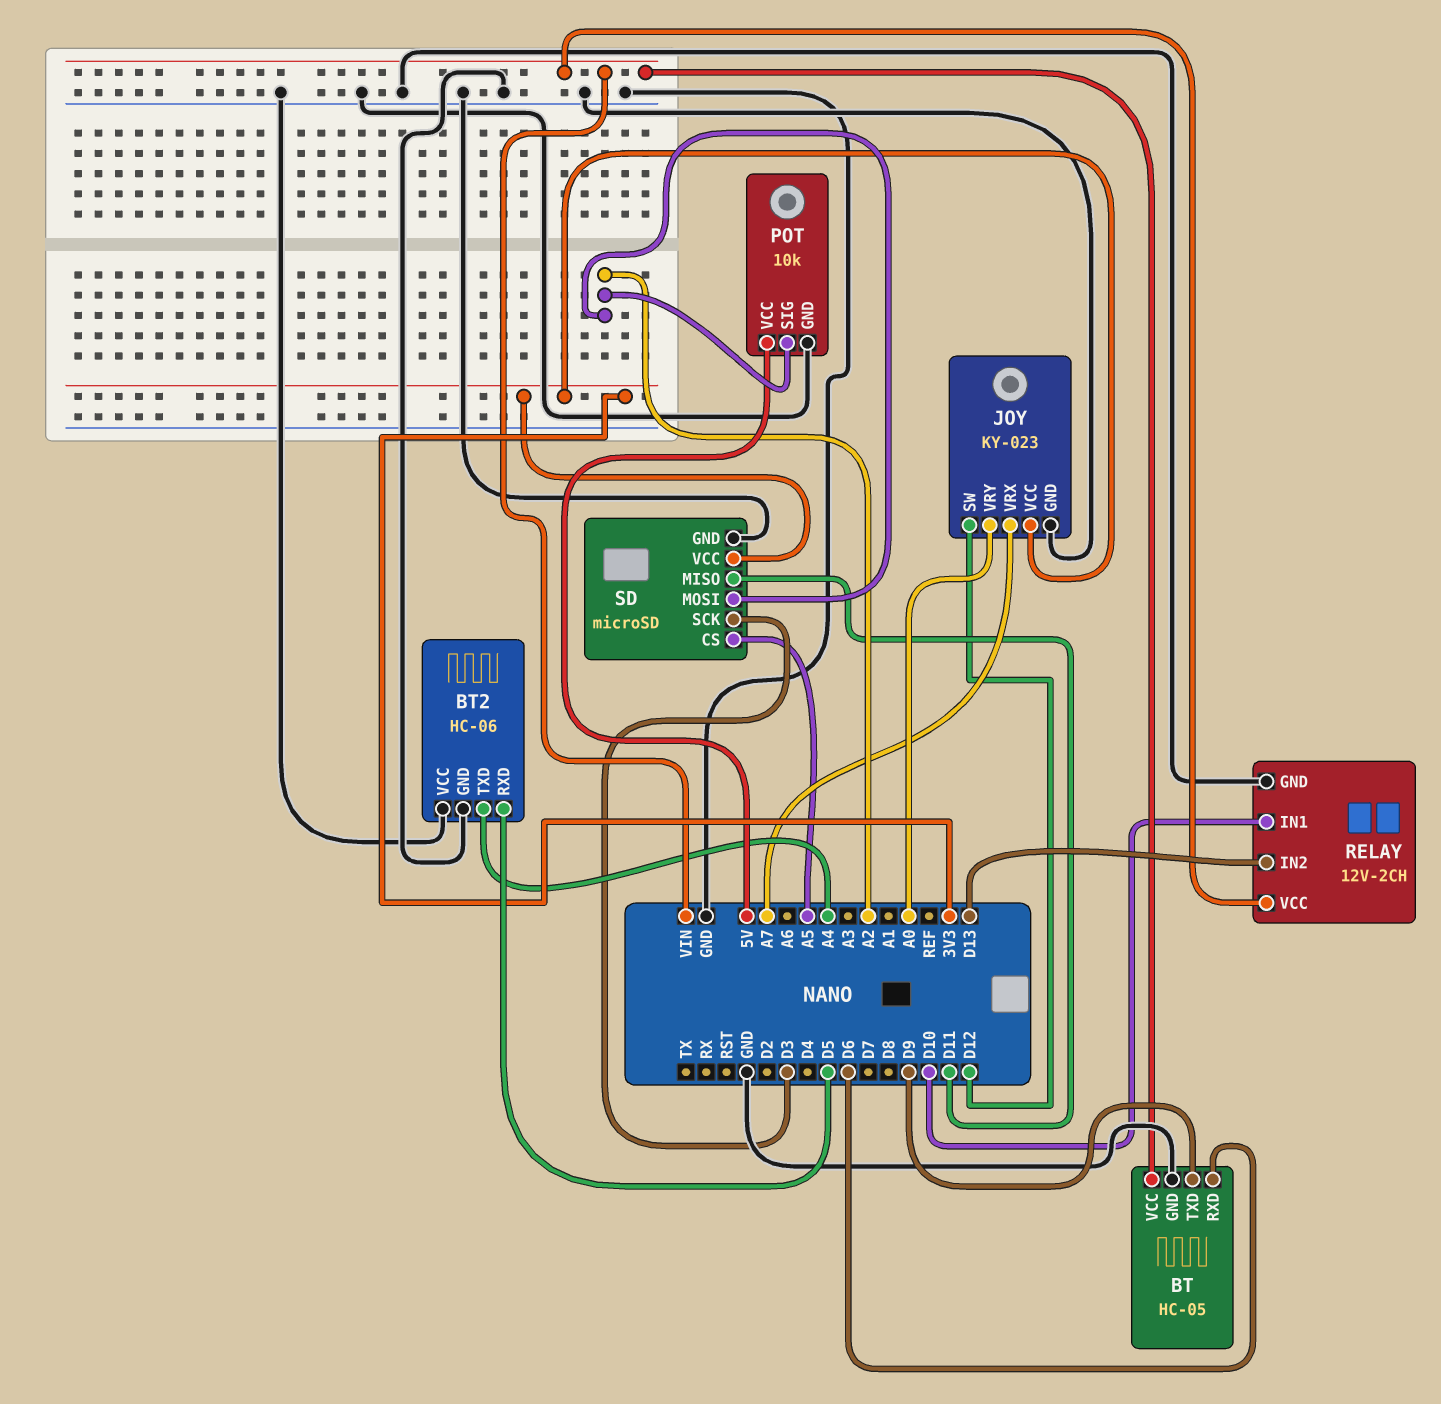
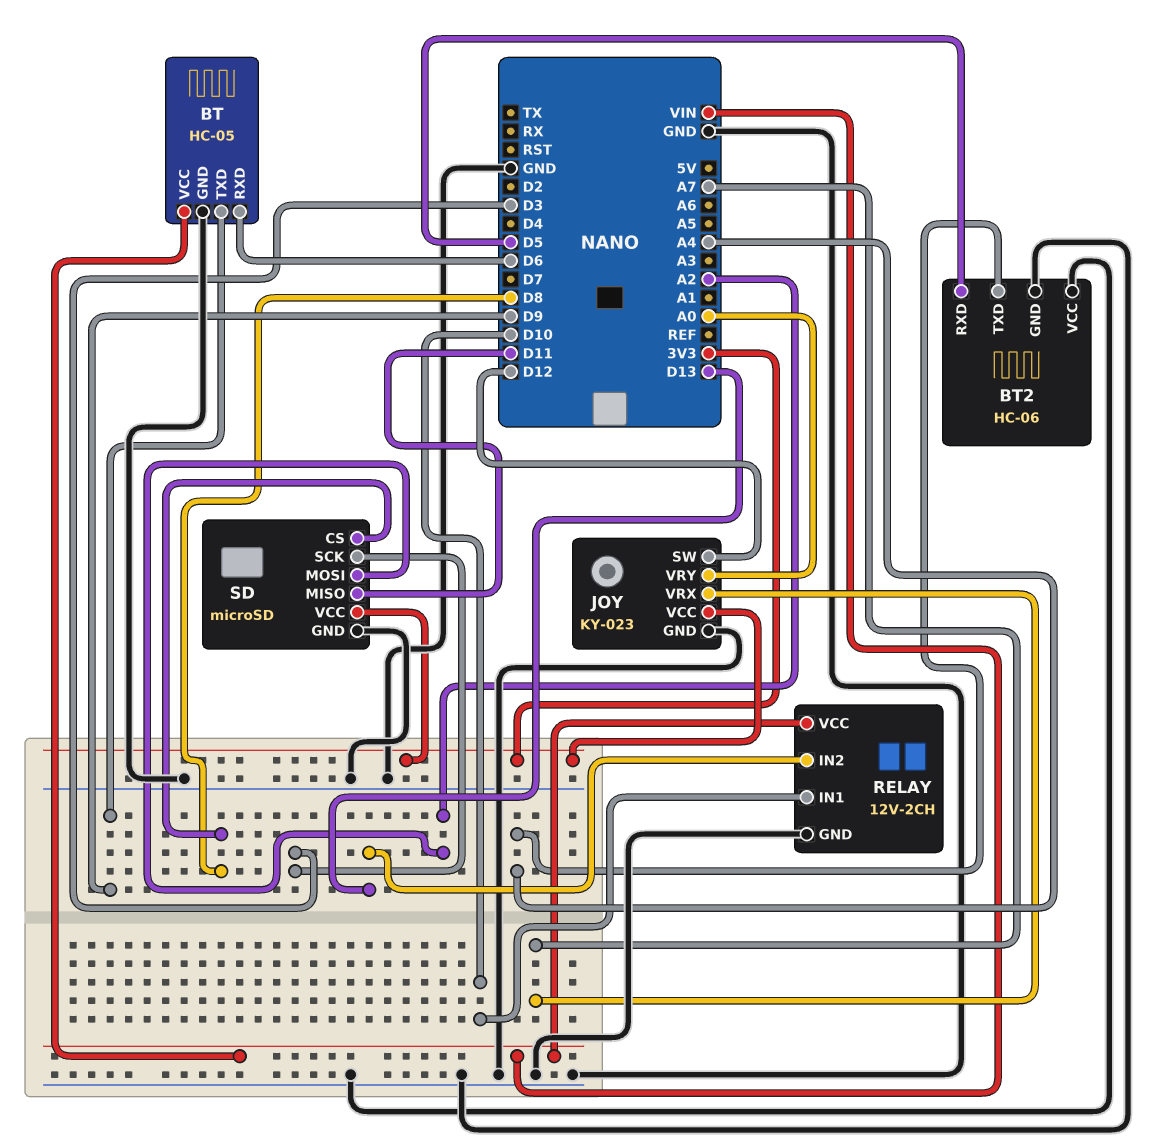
POT: 10k -> none
POT pin GND: GND -> none
POT pin SIG: A2 -> none
POT pin VCC: 5V -> none
SD pin CS: A5 -> D8

